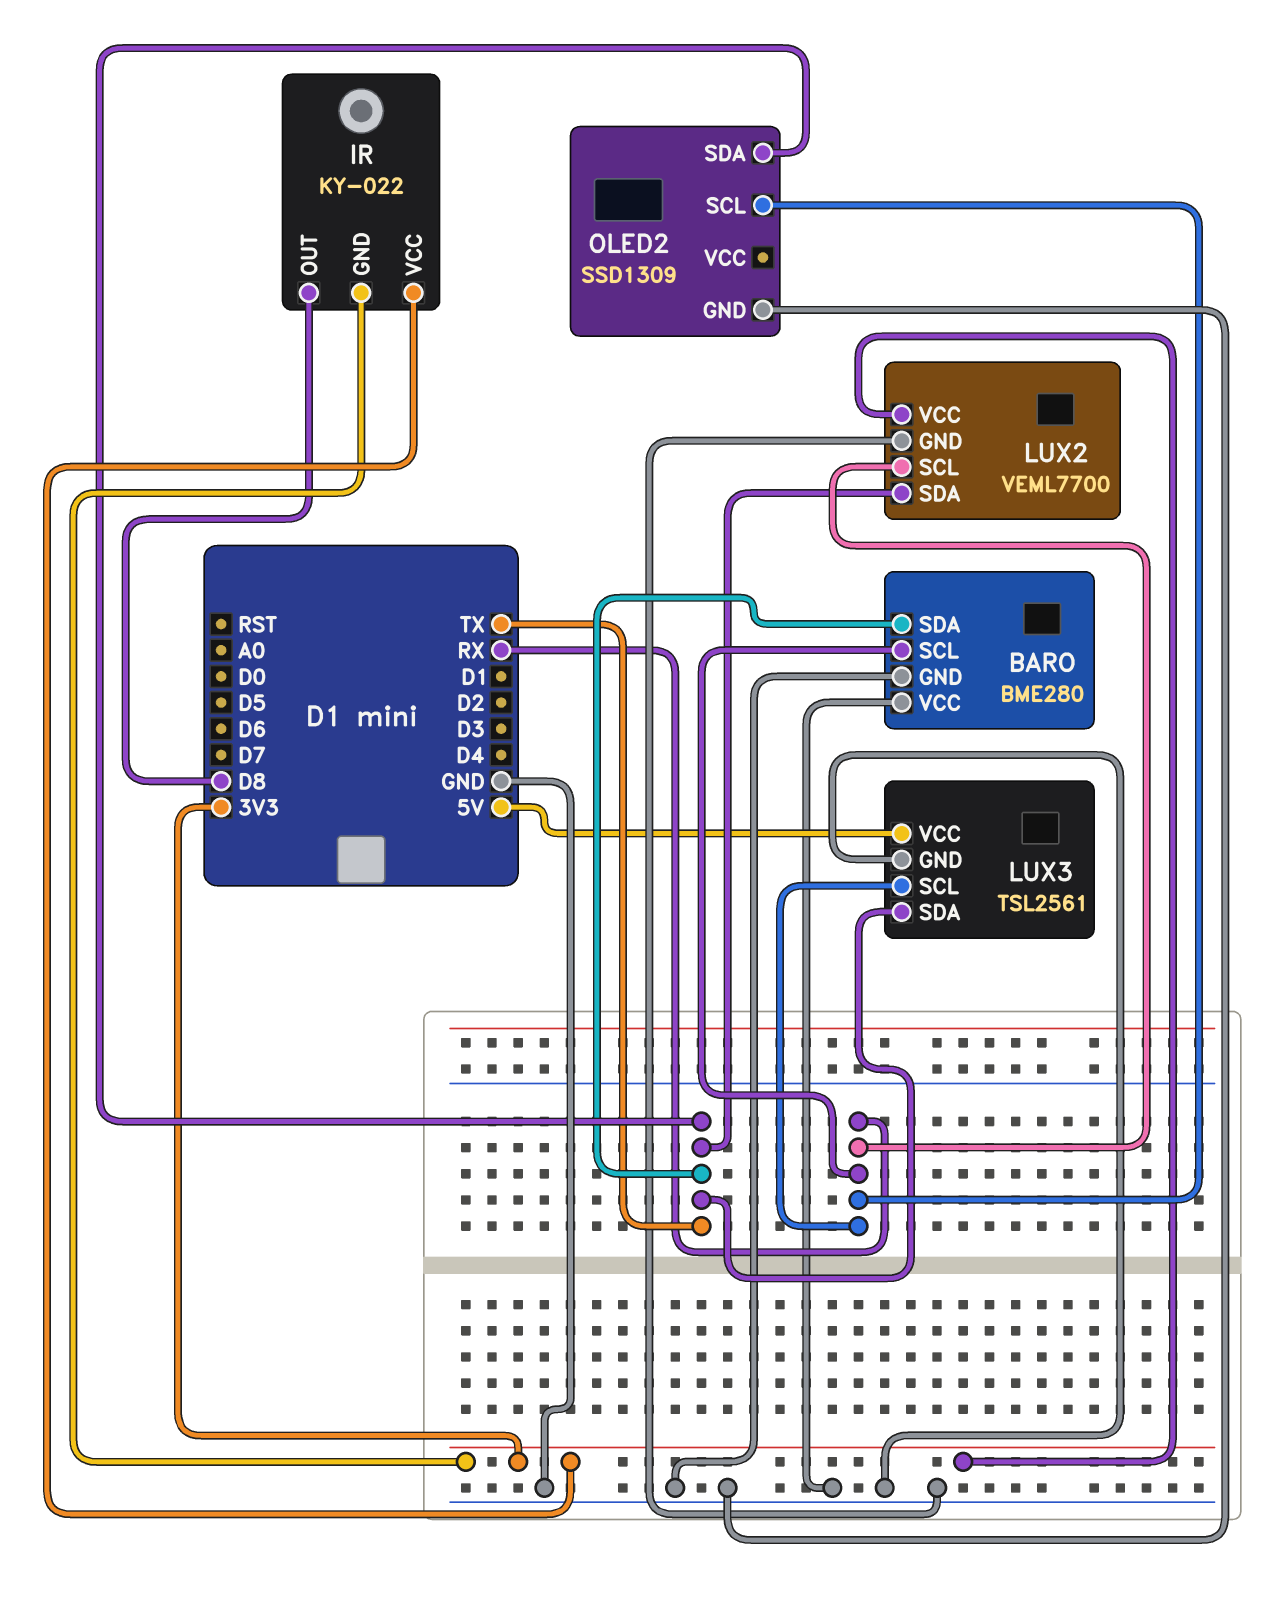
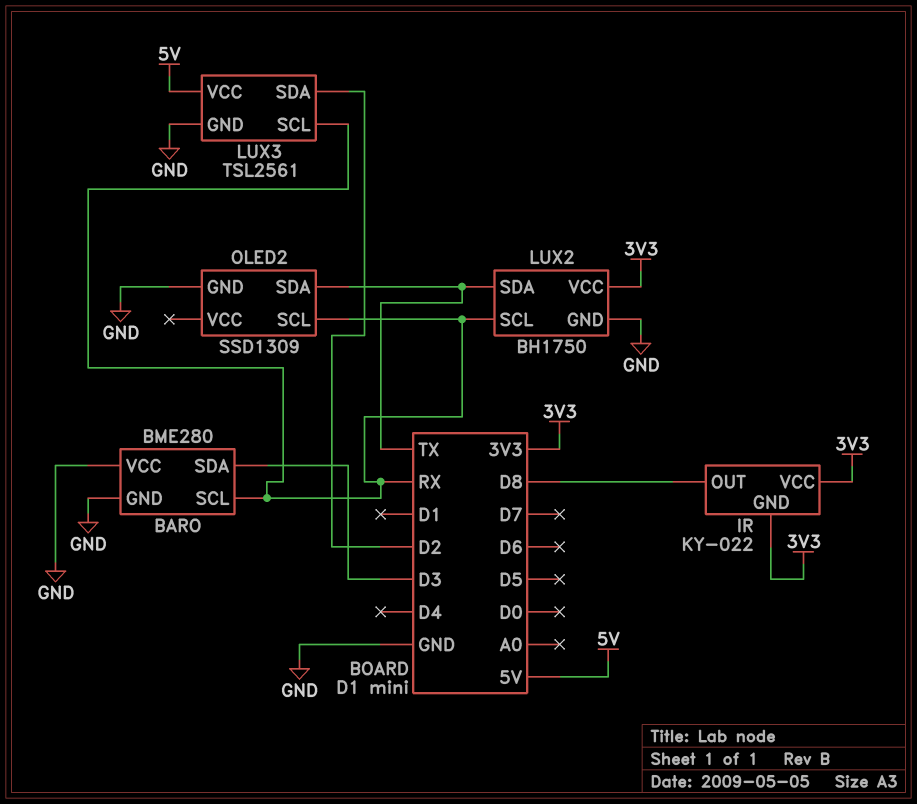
BARO pin SDA: TX -> D3
LUX2: VEML7700 -> BH1750
LUX3 pin SDA: TX -> D2

